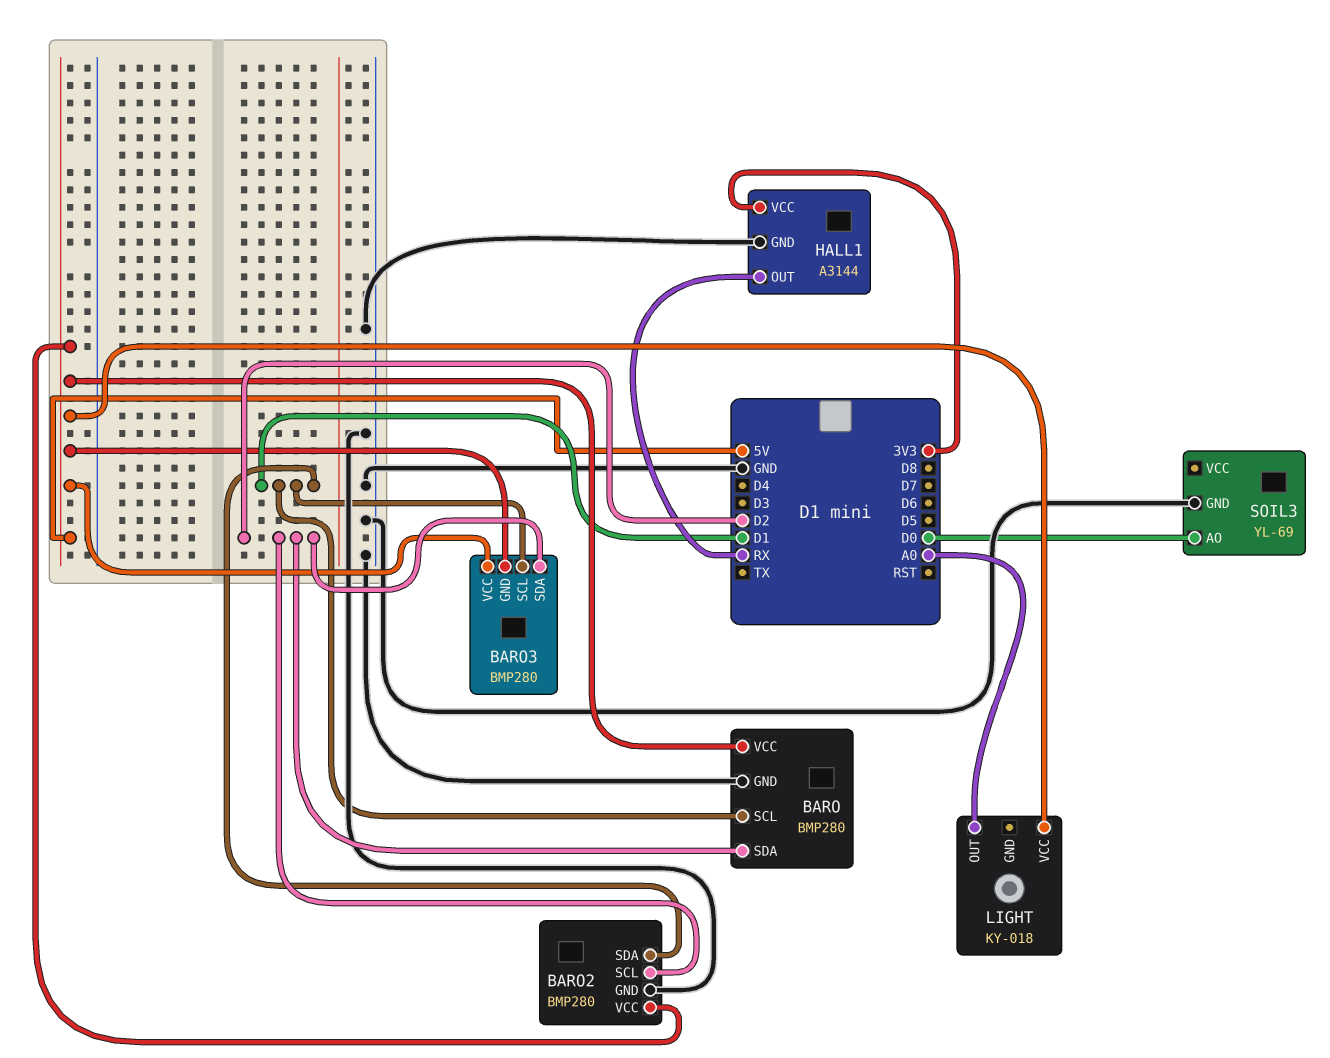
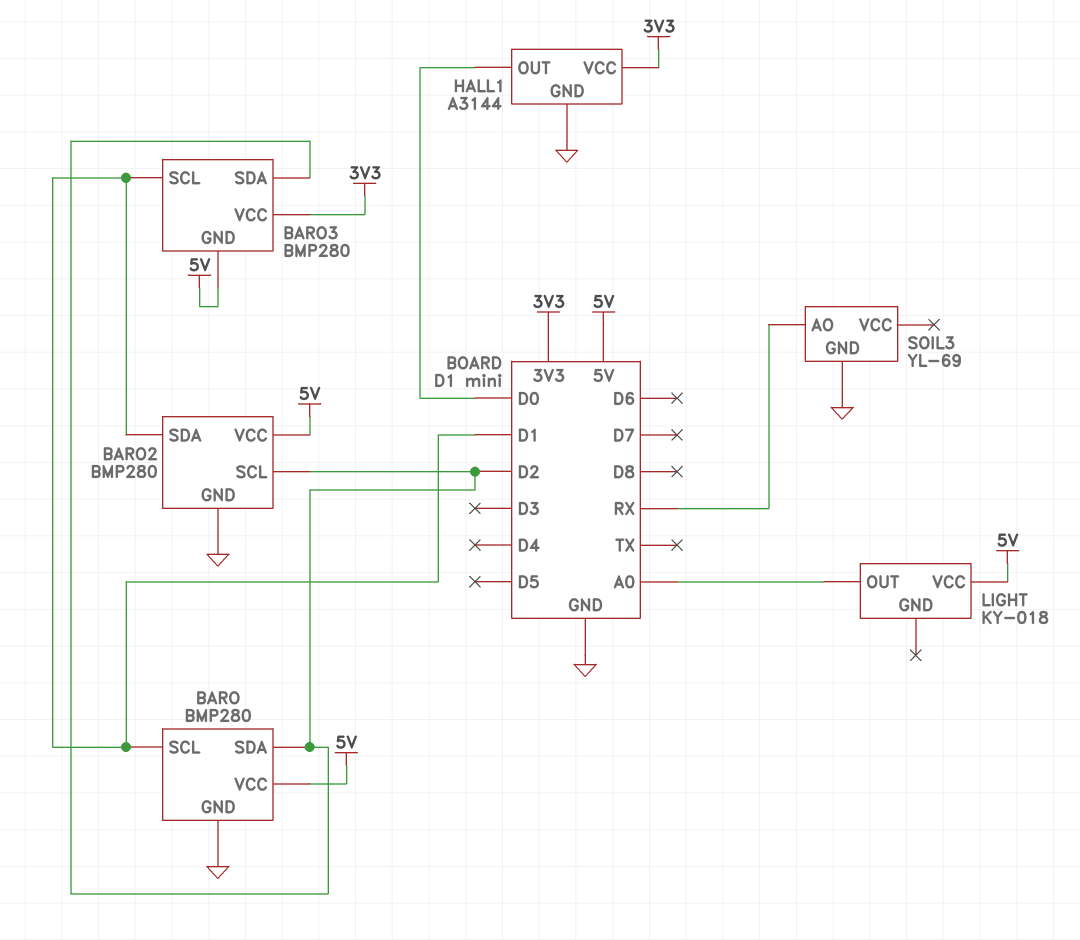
BARO3 pin VCC: 5V -> 3V3
HALL1 pin OUT: RX -> D0
SOIL3 pin AO: D0 -> RX

